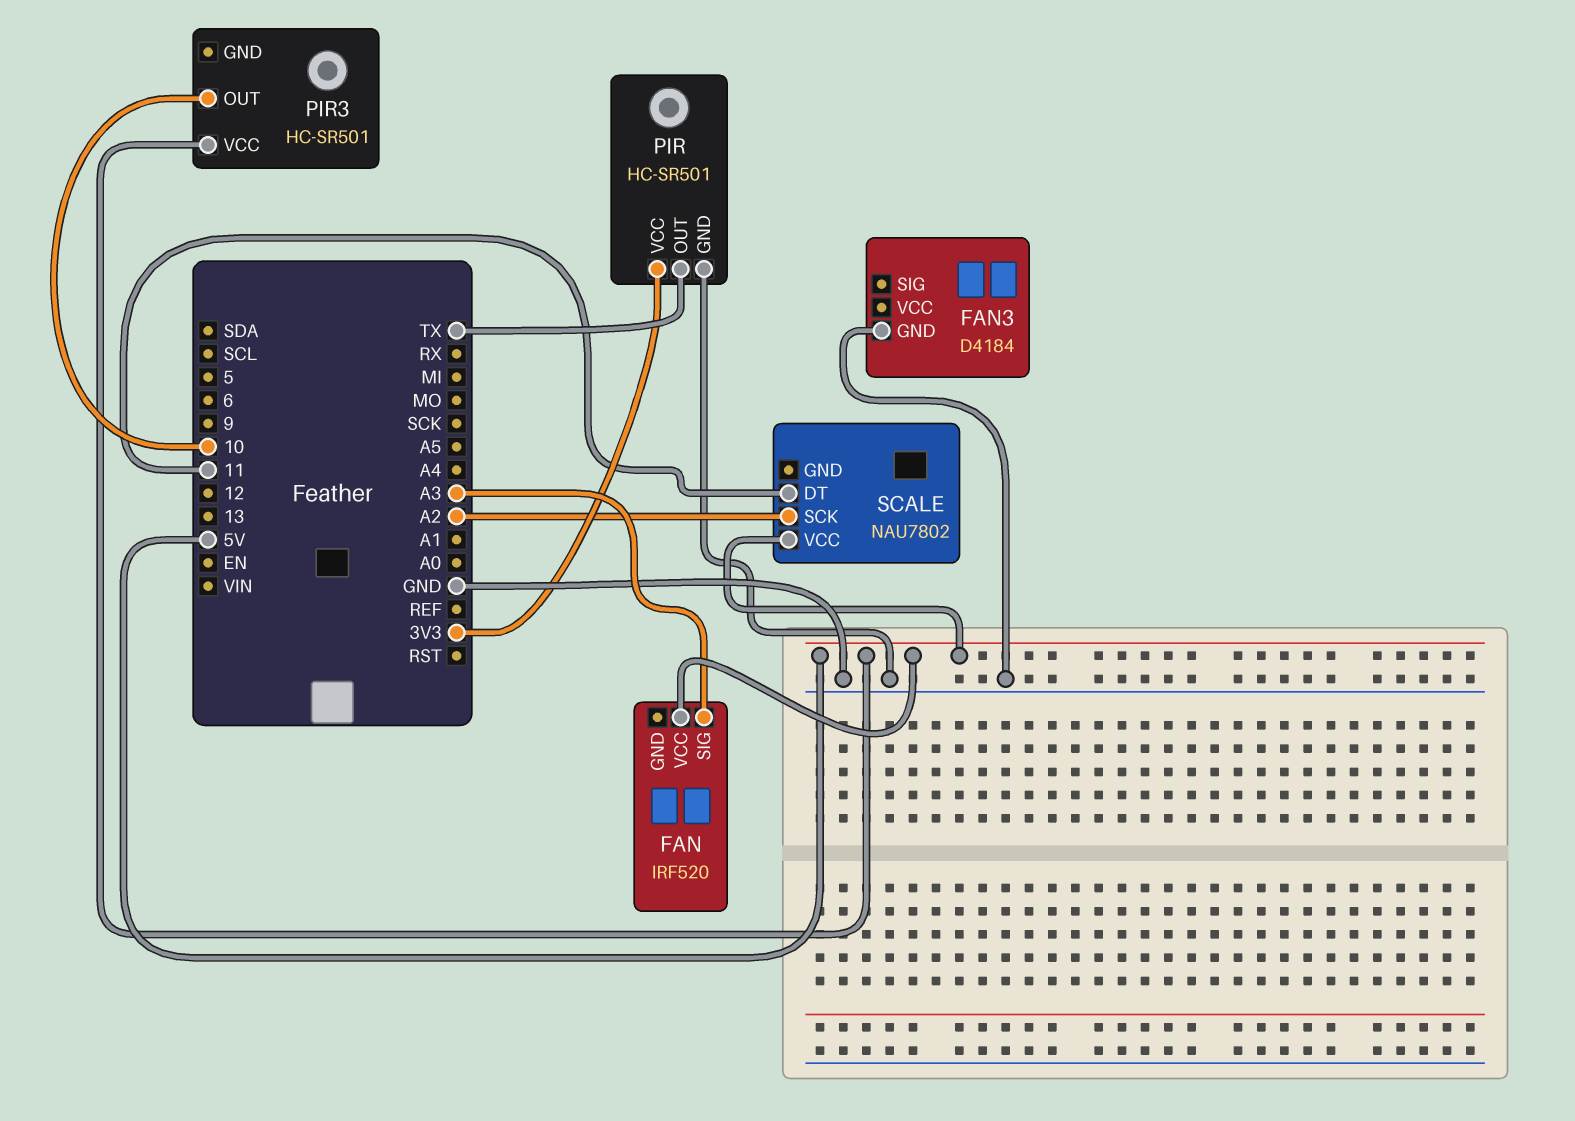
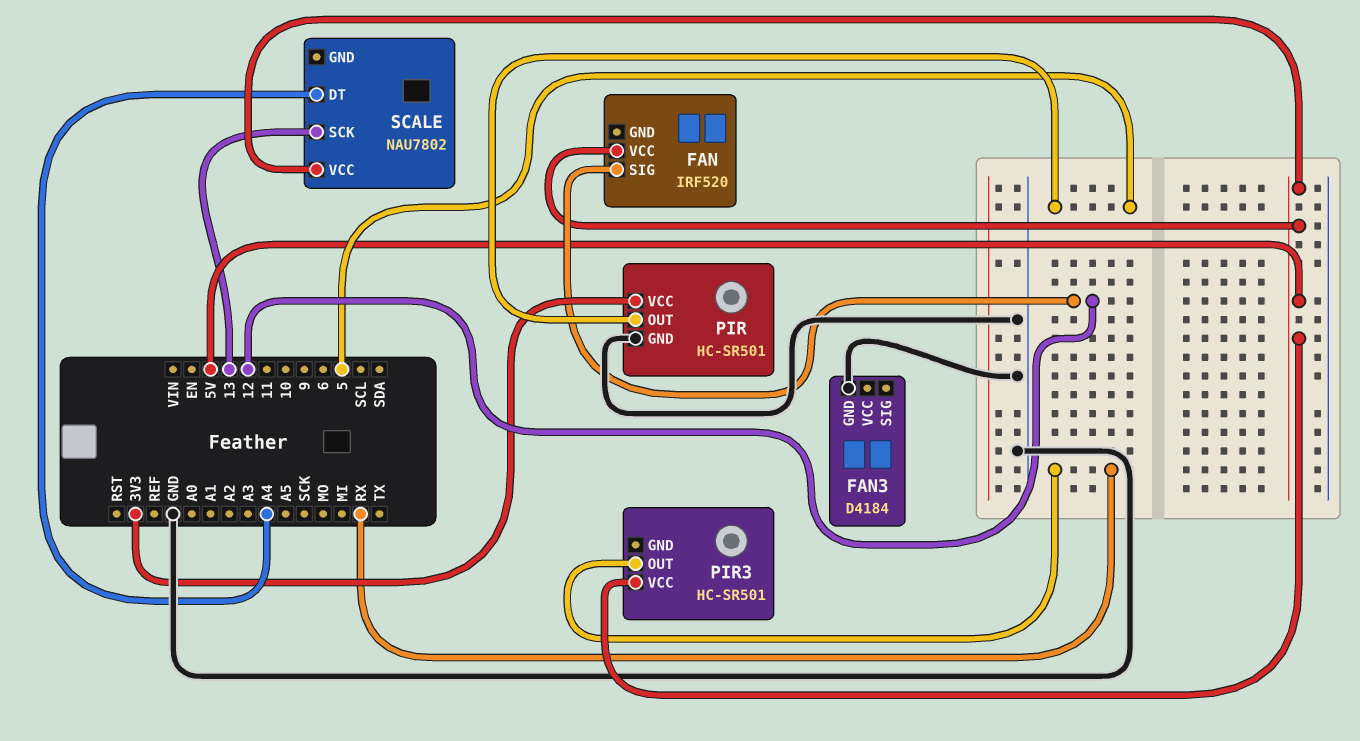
FAN pin SIG: A3 -> 12
PIR pin OUT: TX -> 5
PIR3 pin OUT: 10 -> RX
SCALE pin DT: 11 -> A4
SCALE pin SCK: A2 -> 13

